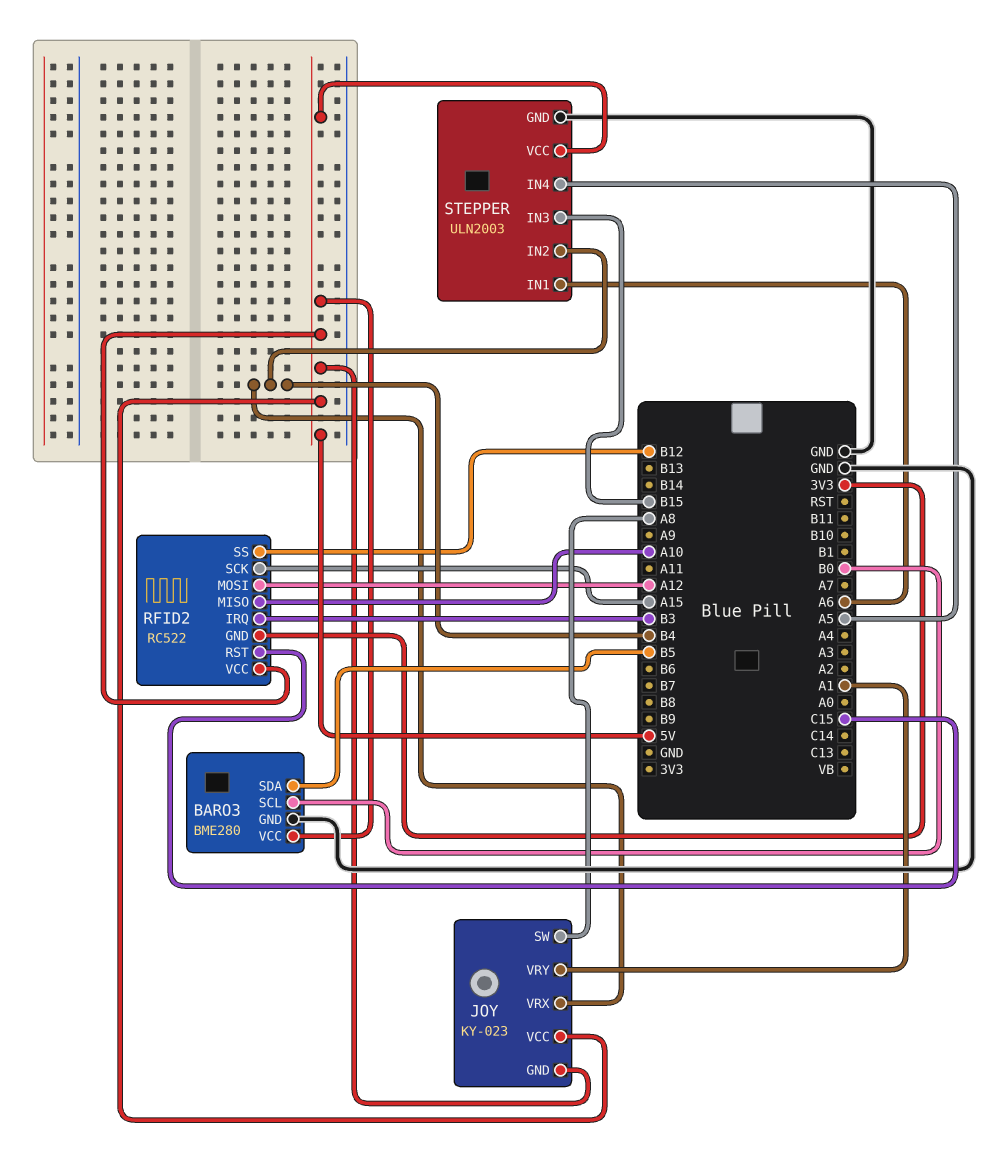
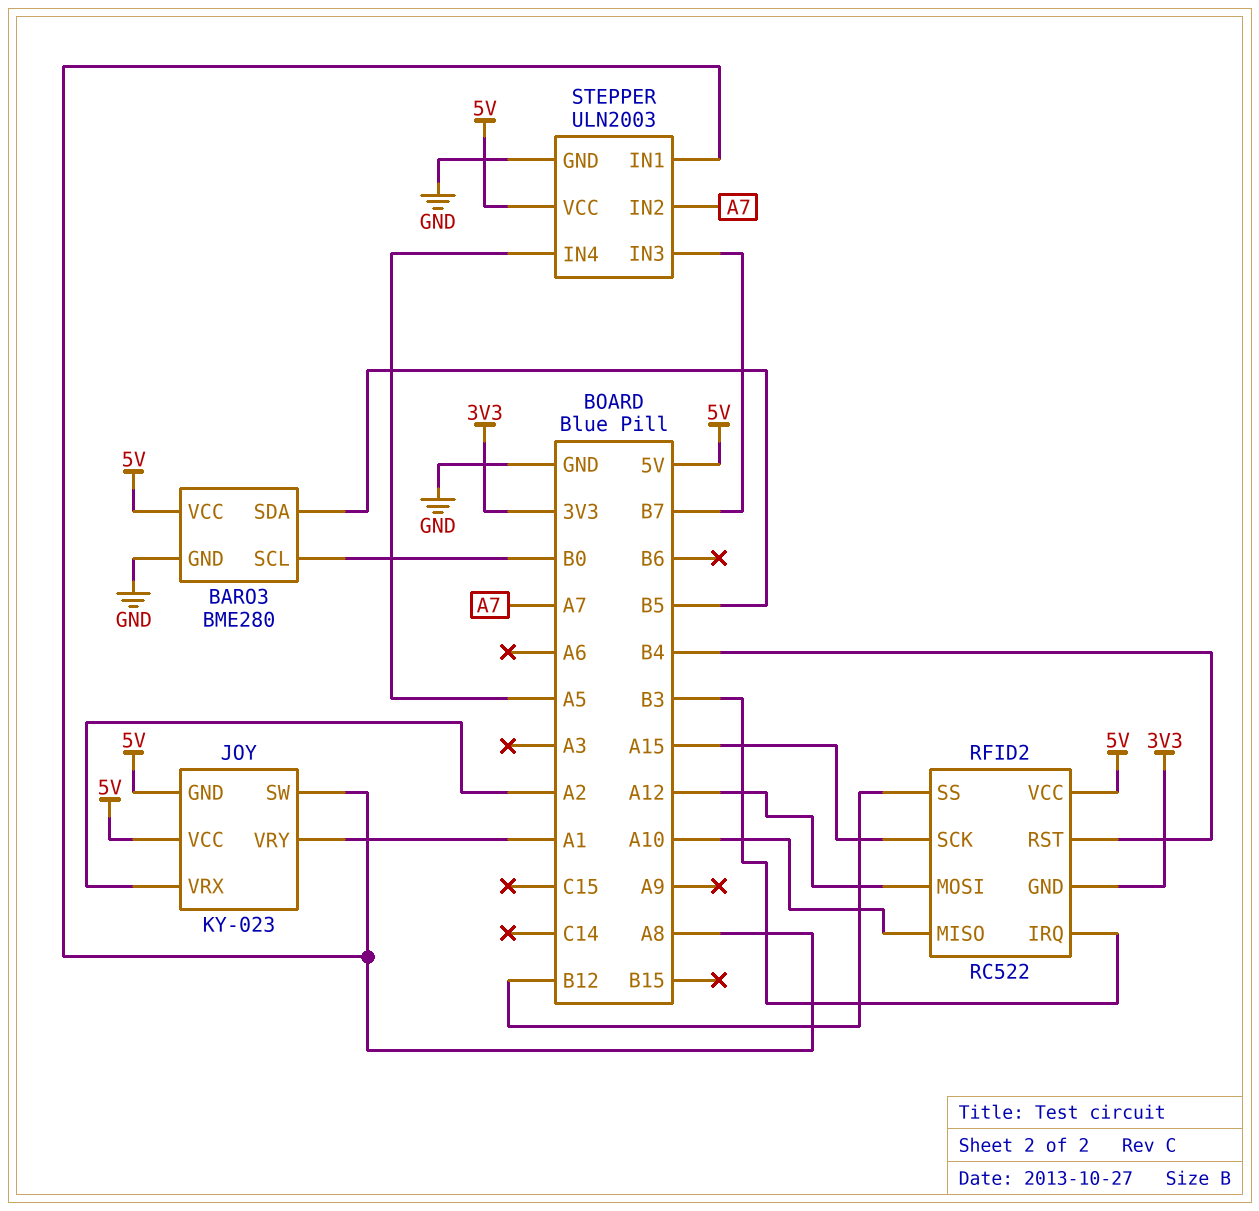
JOY pin VRX: B4 -> A2
RFID2 pin RST: C15 -> B4
STEPPER pin IN1: A6 -> A8
STEPPER pin IN2: B4 -> A7
STEPPER pin IN3: B15 -> B7

